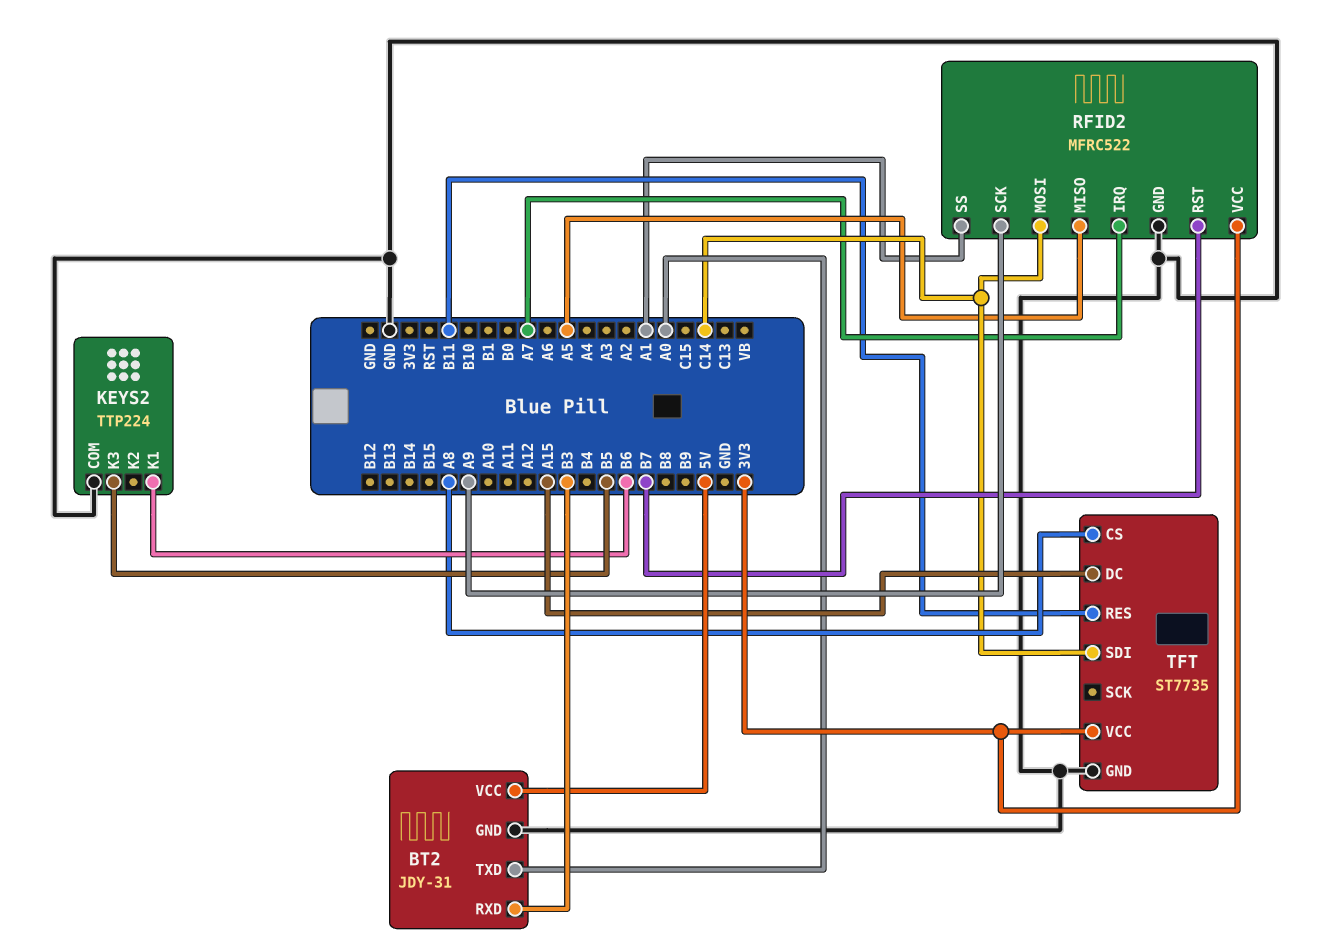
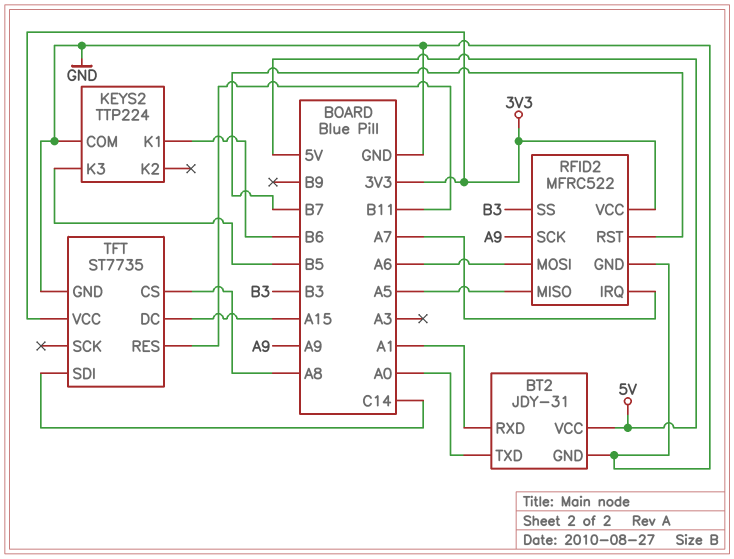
BT2 pin RXD: B3 -> A1
RFID2 pin MOSI: C14 -> A6
RFID2 pin SS: A1 -> B3

